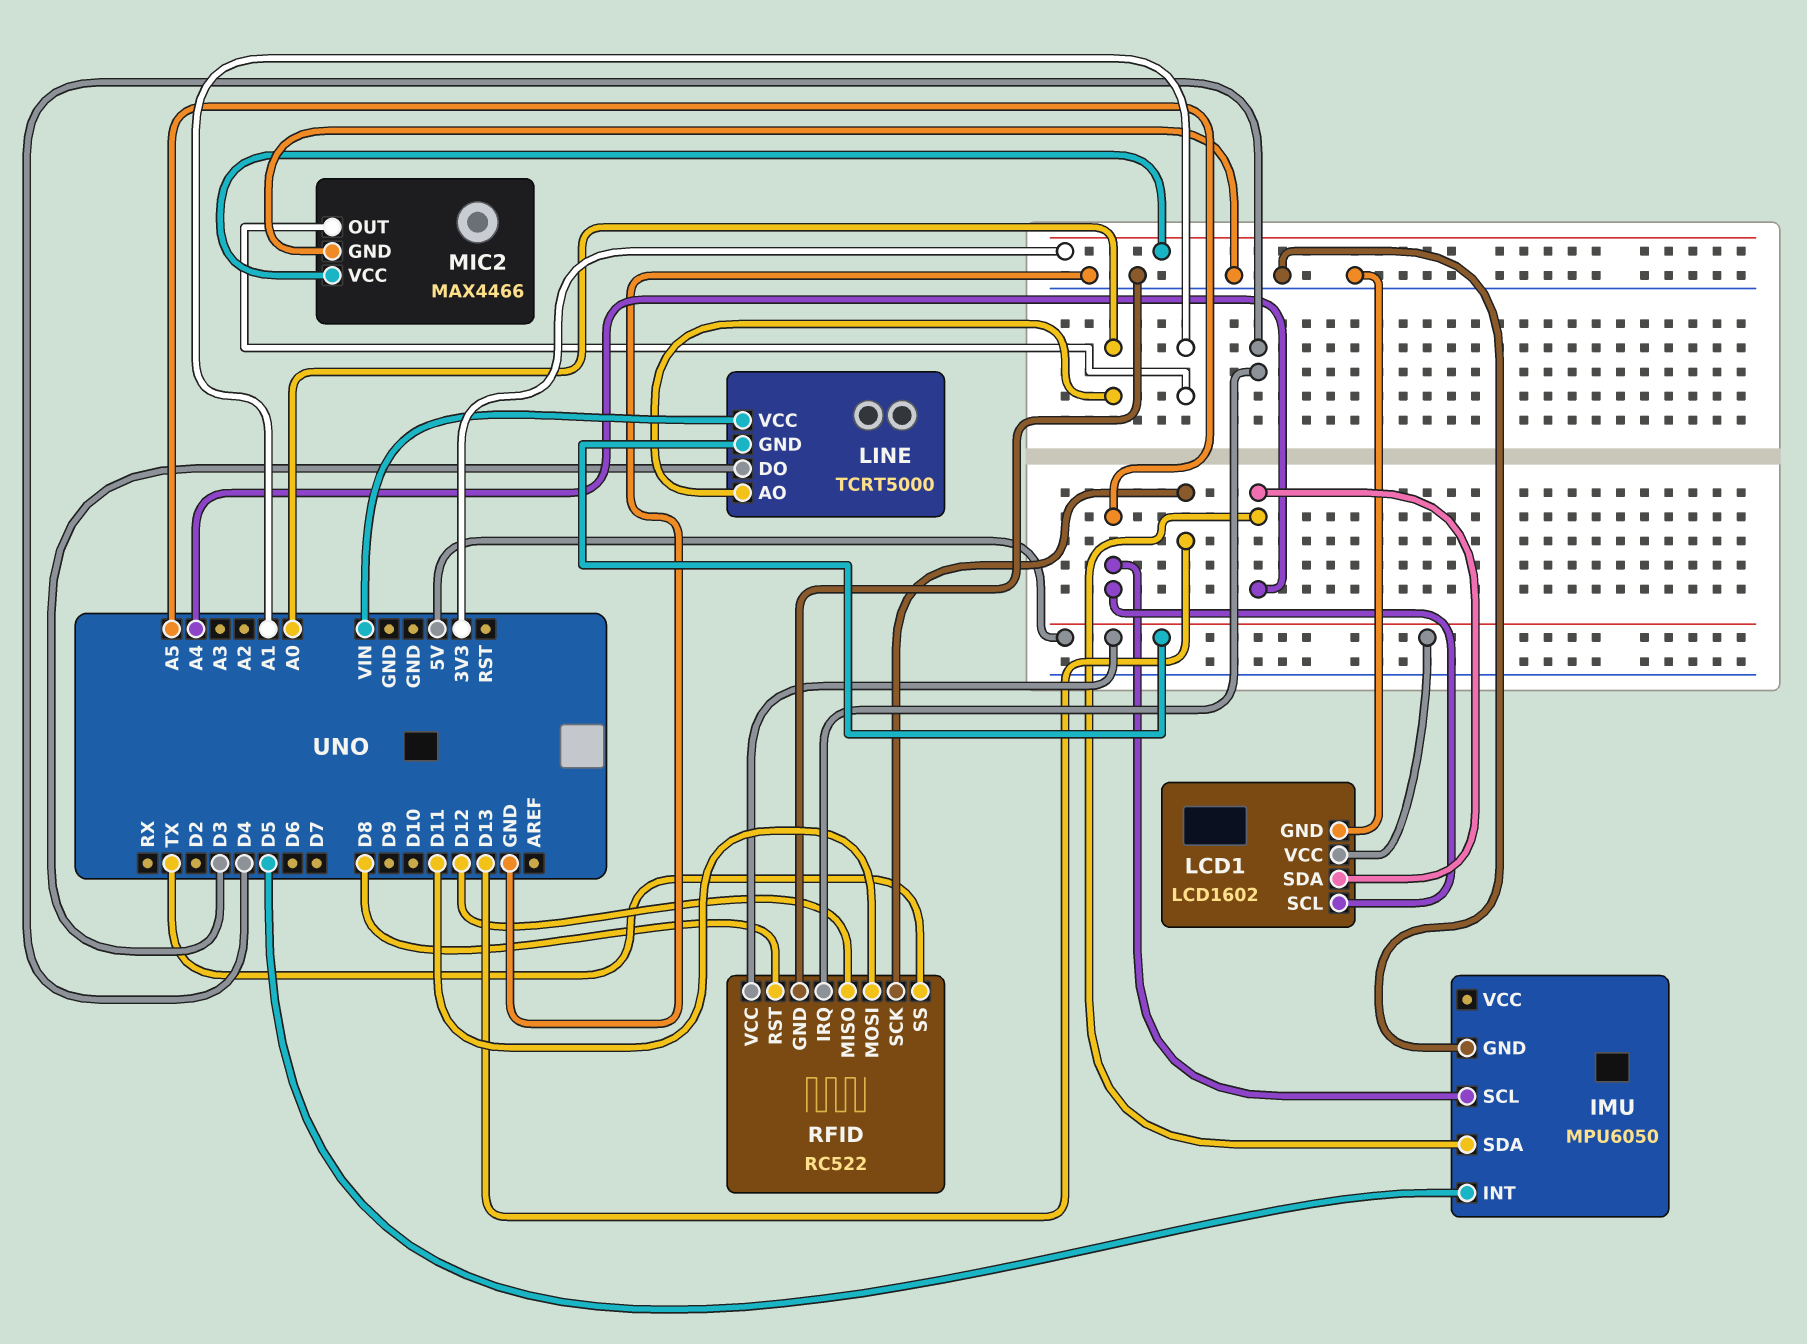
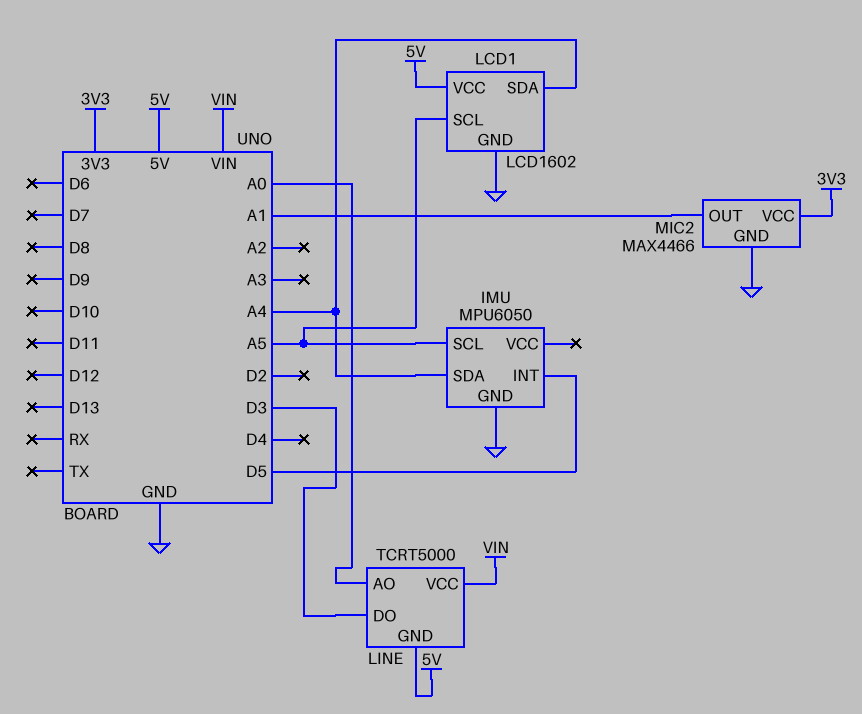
RFID: RC522 -> none
RFID pin GND: GND -> none
RFID pin IRQ: D4 -> none
RFID pin MISO: D12 -> none
RFID pin MOSI: D11 -> none
RFID pin RST: D8 -> none
RFID pin SCK: D13 -> none
RFID pin SS: TX -> none
RFID pin VCC: 5V -> none

